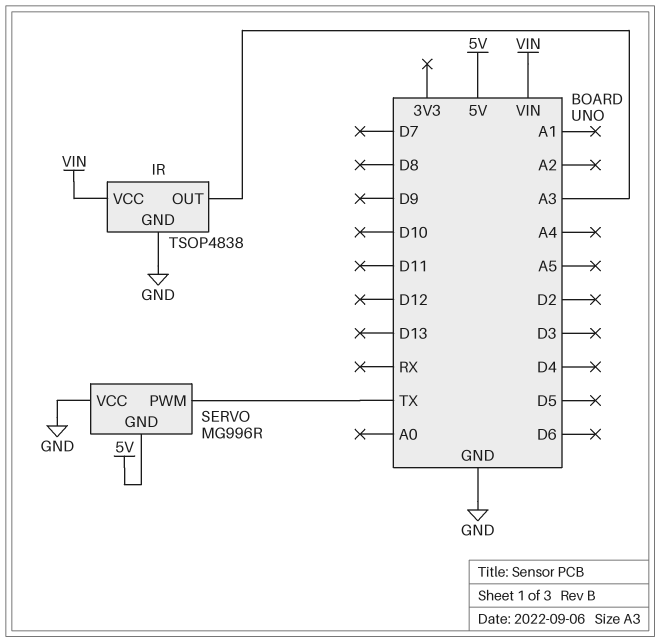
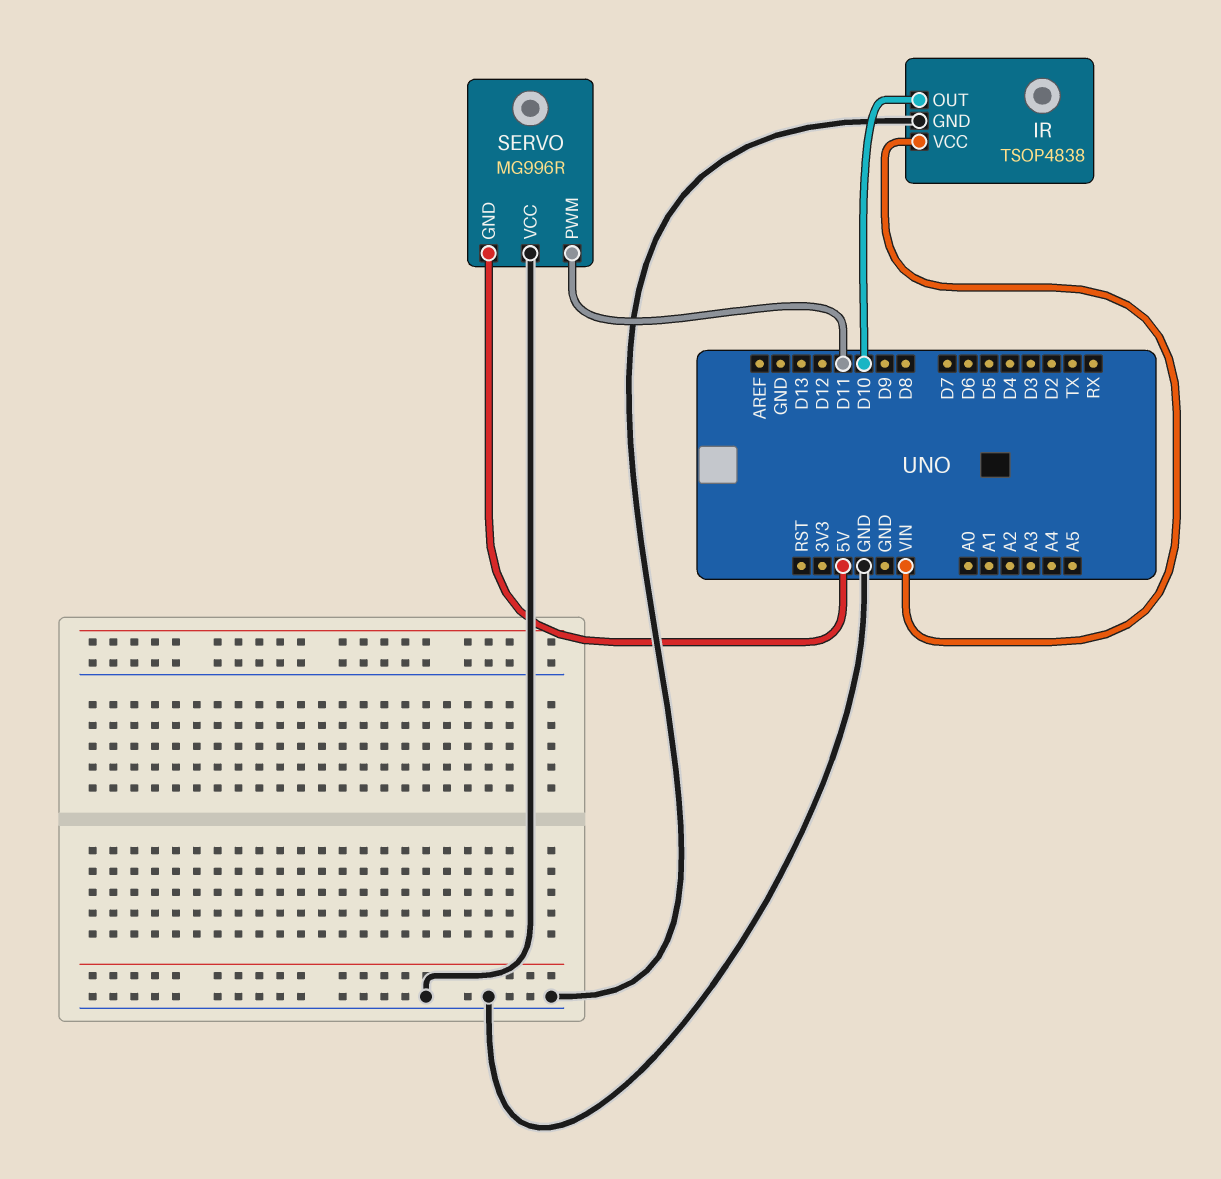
IR pin OUT: A3 -> D10
SERVO pin PWM: TX -> D11

